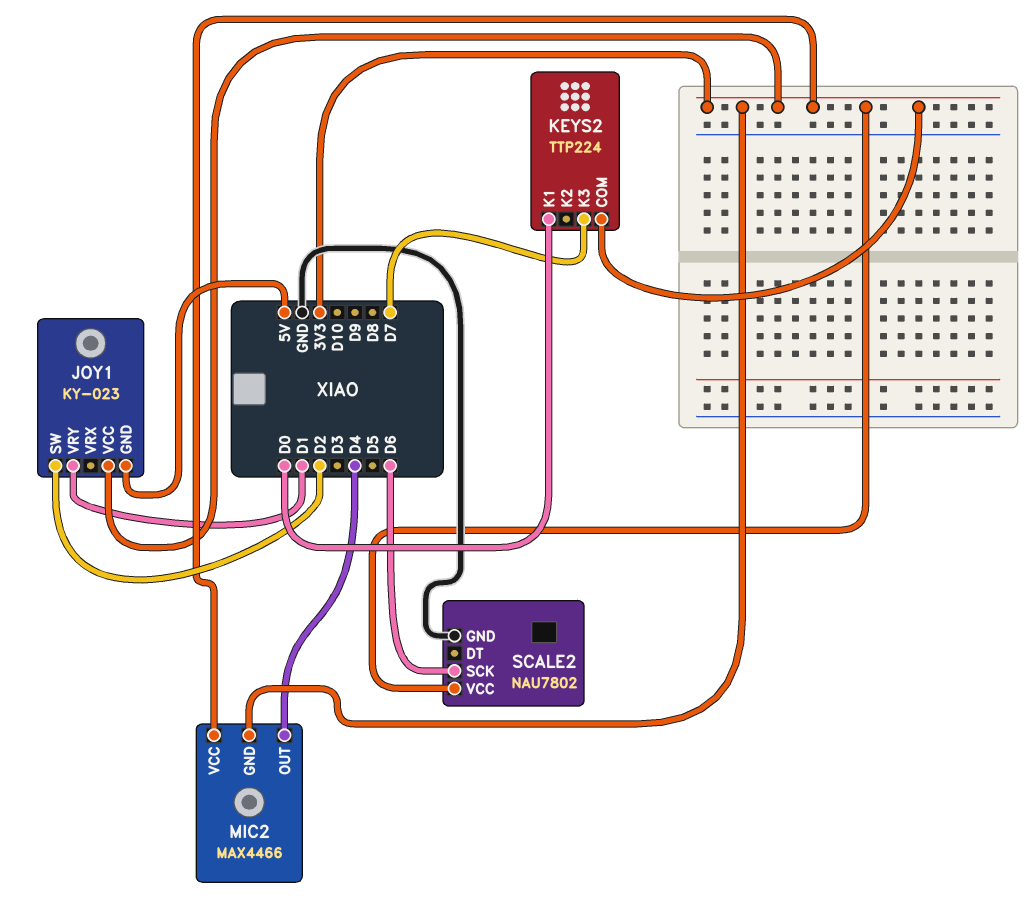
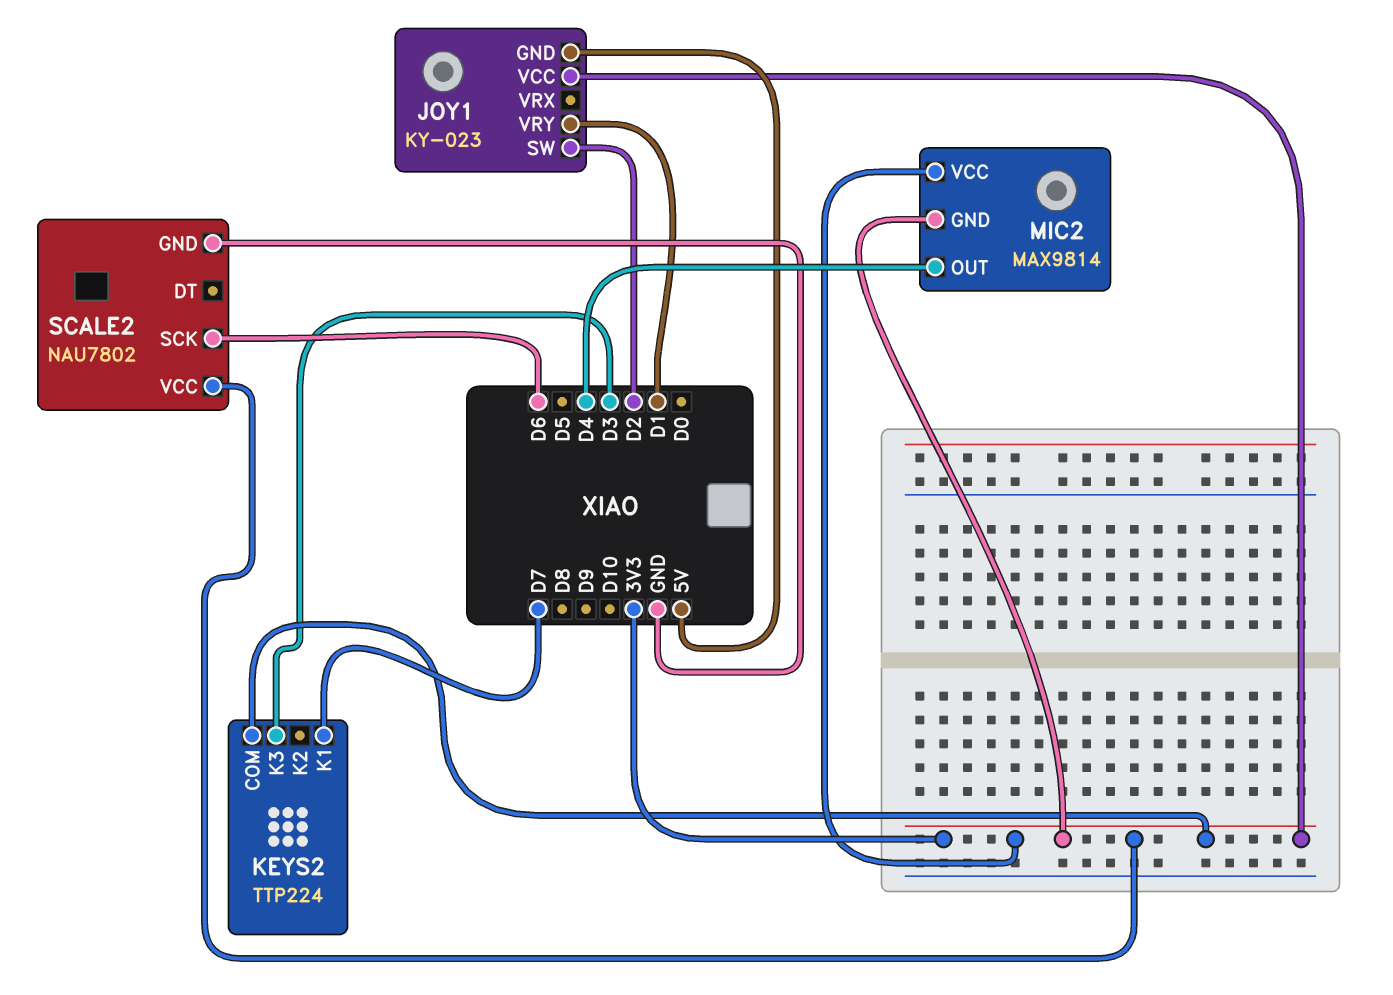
KEYS2 pin K1: D0 -> D7
KEYS2 pin K3: D7 -> D3
MIC2: MAX4466 -> MAX9814

